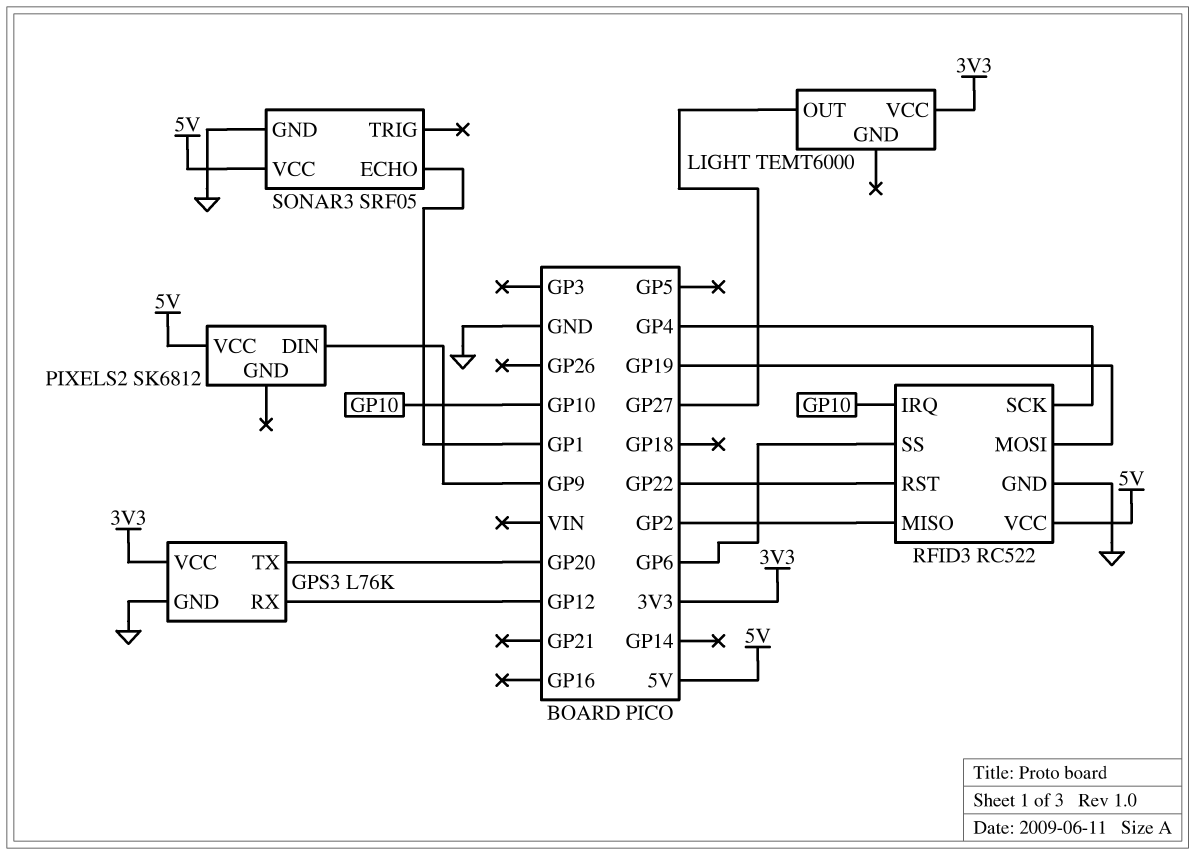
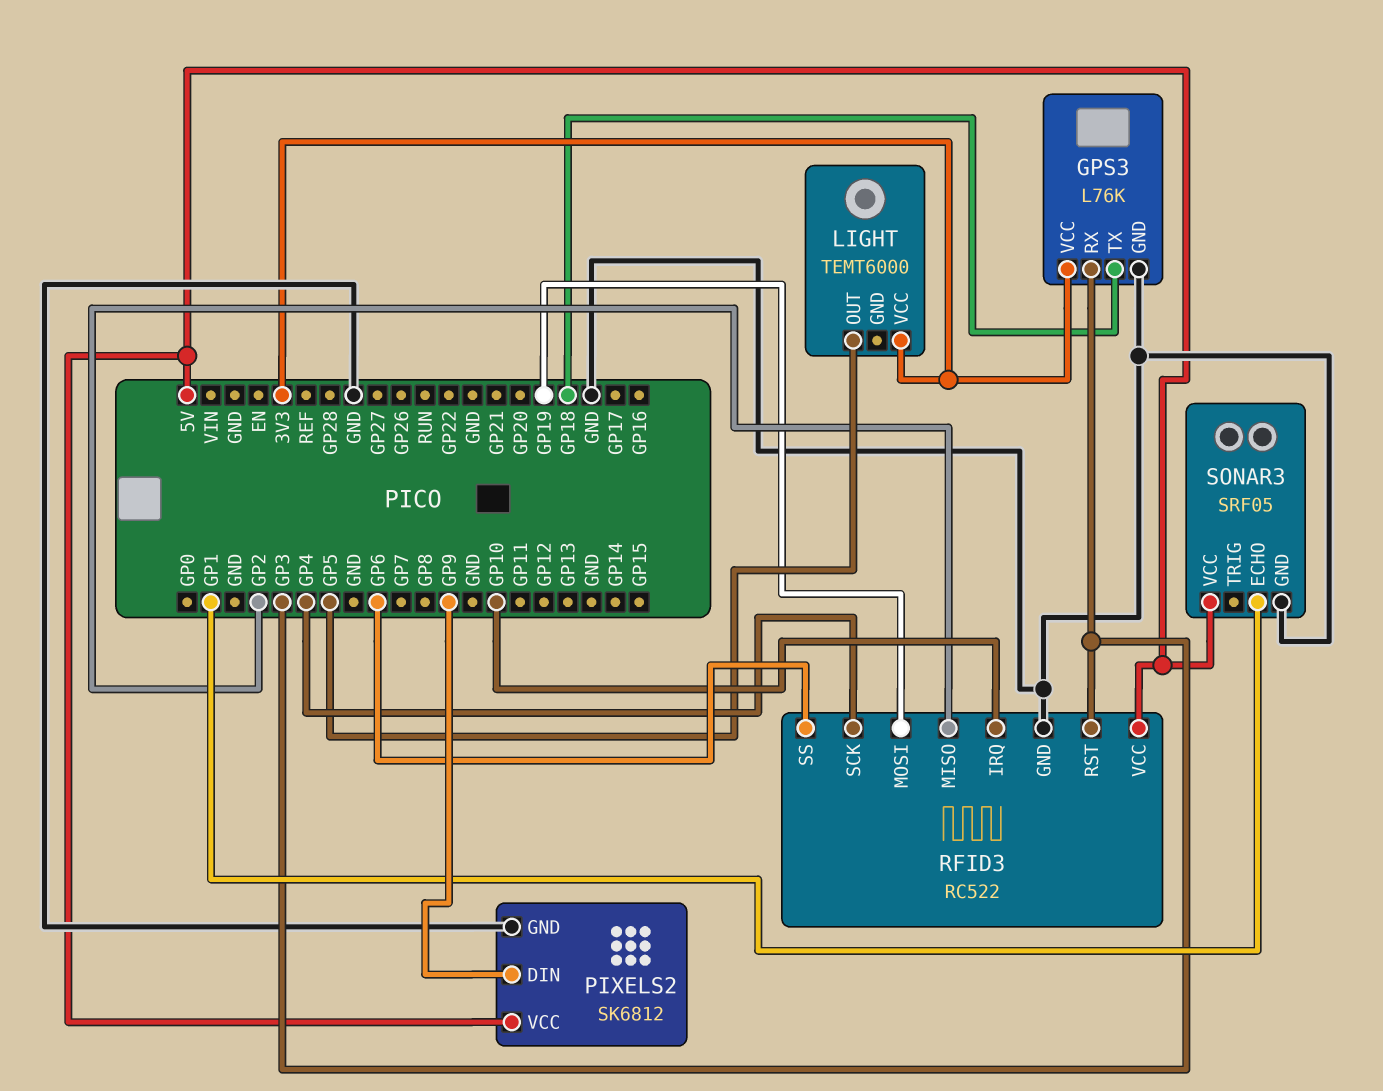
GPS3 pin RX: GP12 -> GP3
GPS3 pin TX: GP20 -> GP18
LIGHT pin OUT: GP27 -> GP5
PIXELS2 pin GND: none -> GND
RFID3 pin RST: GP22 -> GP3

